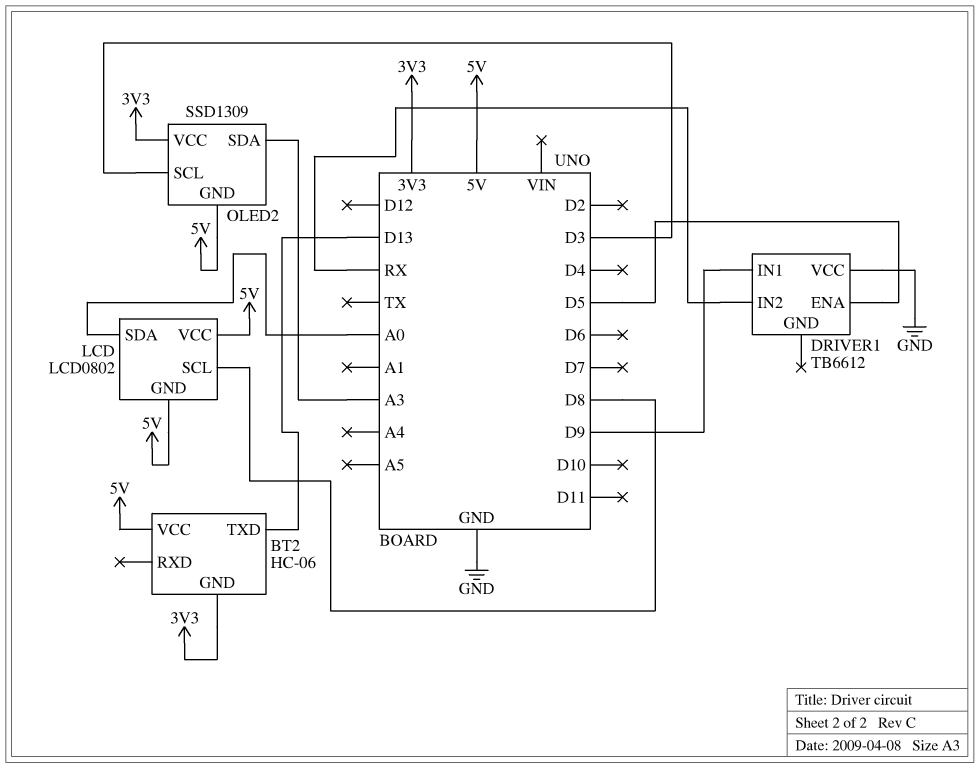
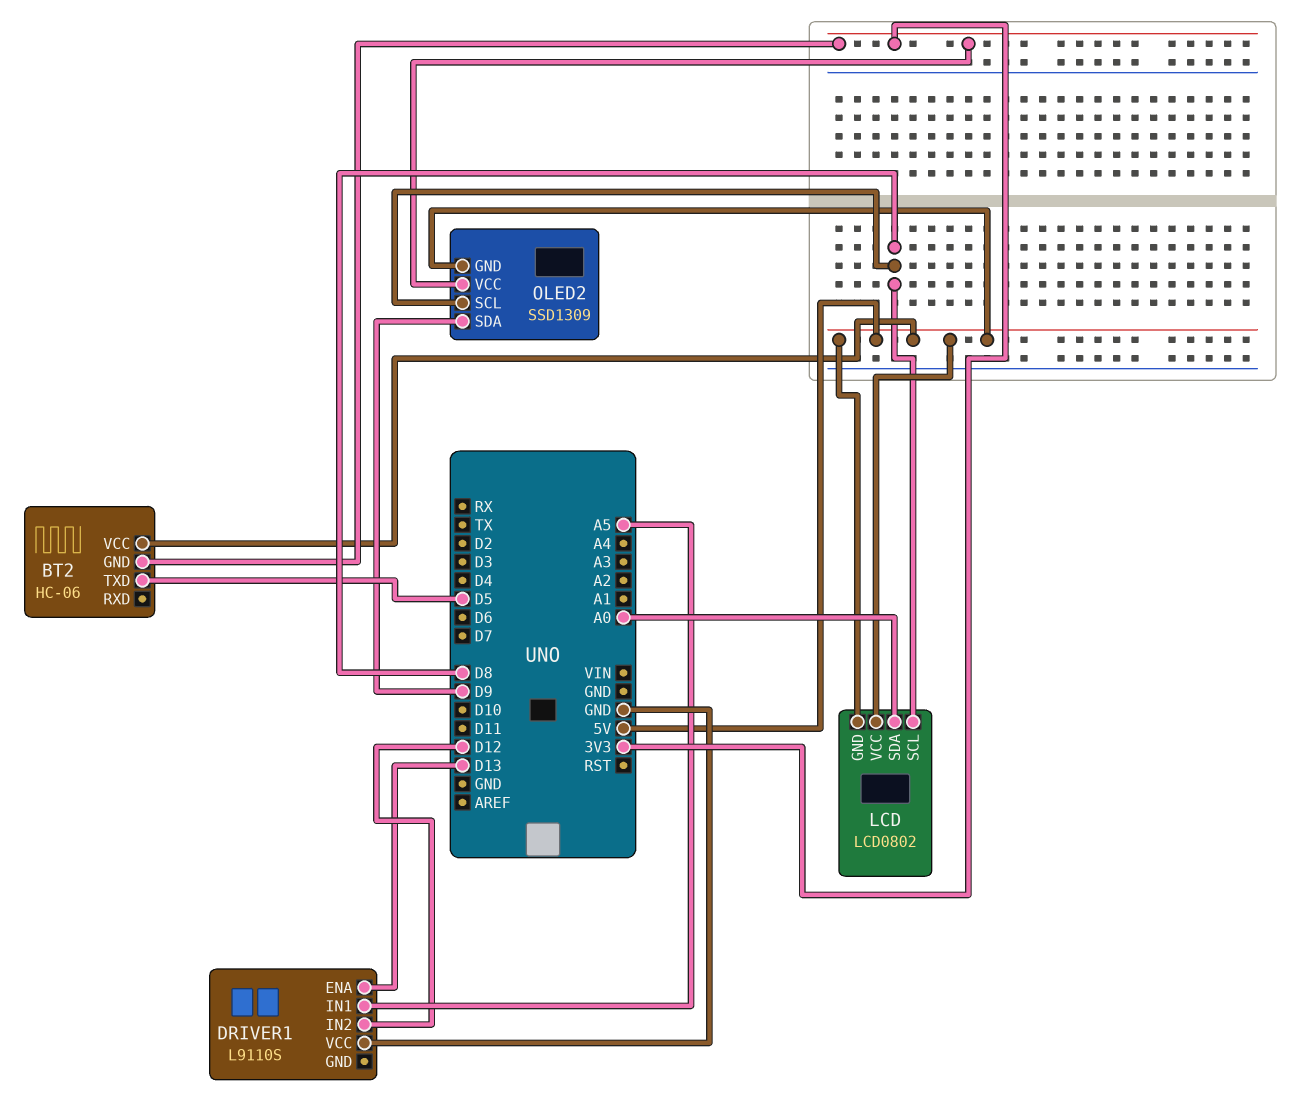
BT2 pin TXD: D13 -> D5
DRIVER1: TB6612 -> L9110S
DRIVER1 pin ENA: D5 -> D13
DRIVER1 pin IN1: D9 -> A5
DRIVER1 pin IN2: RX -> D12
OLED2 pin SCL: D3 -> D8
OLED2 pin SDA: A3 -> D9

